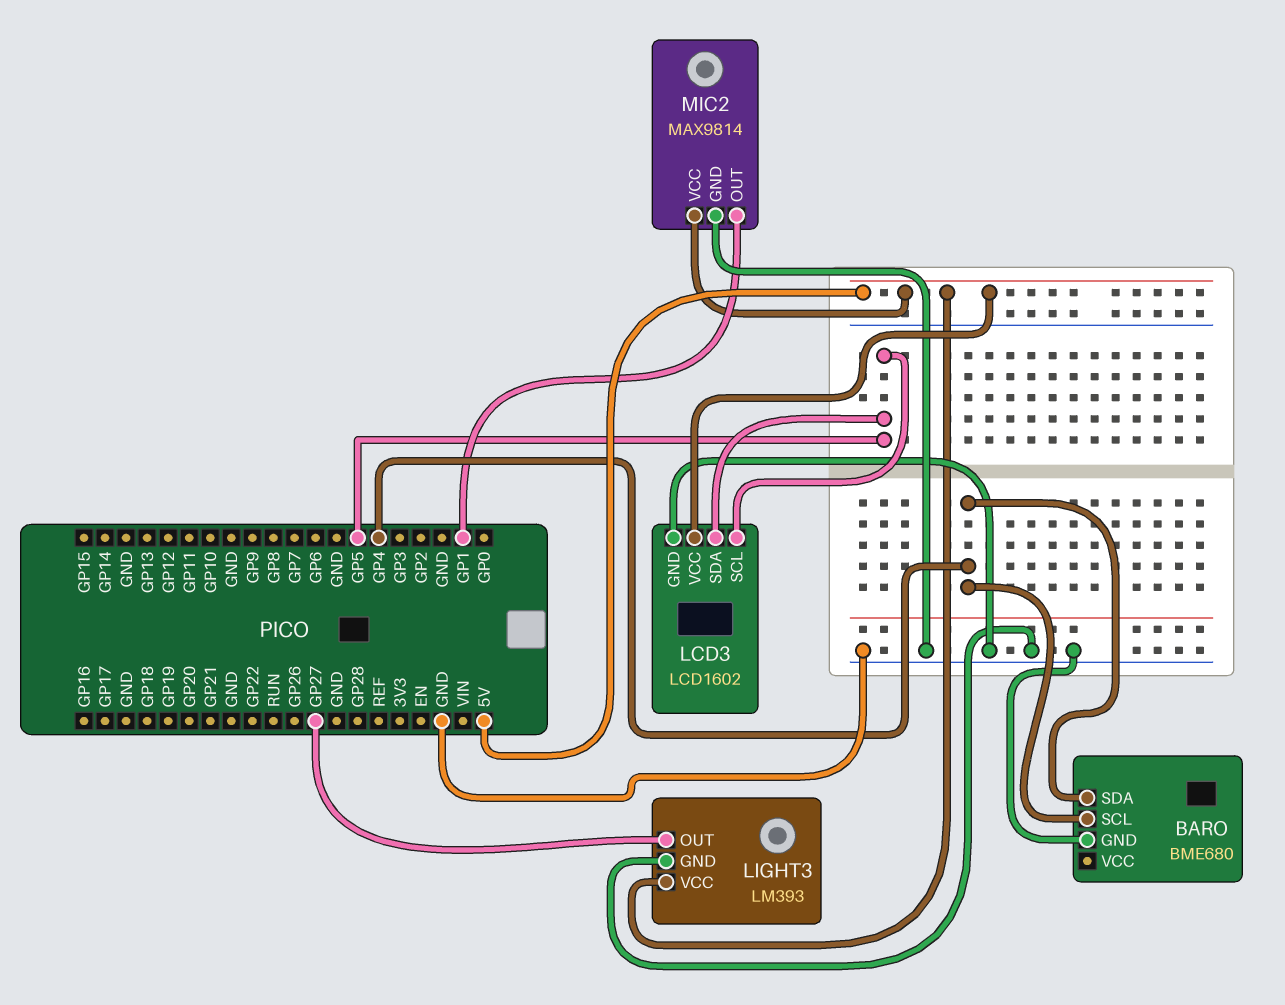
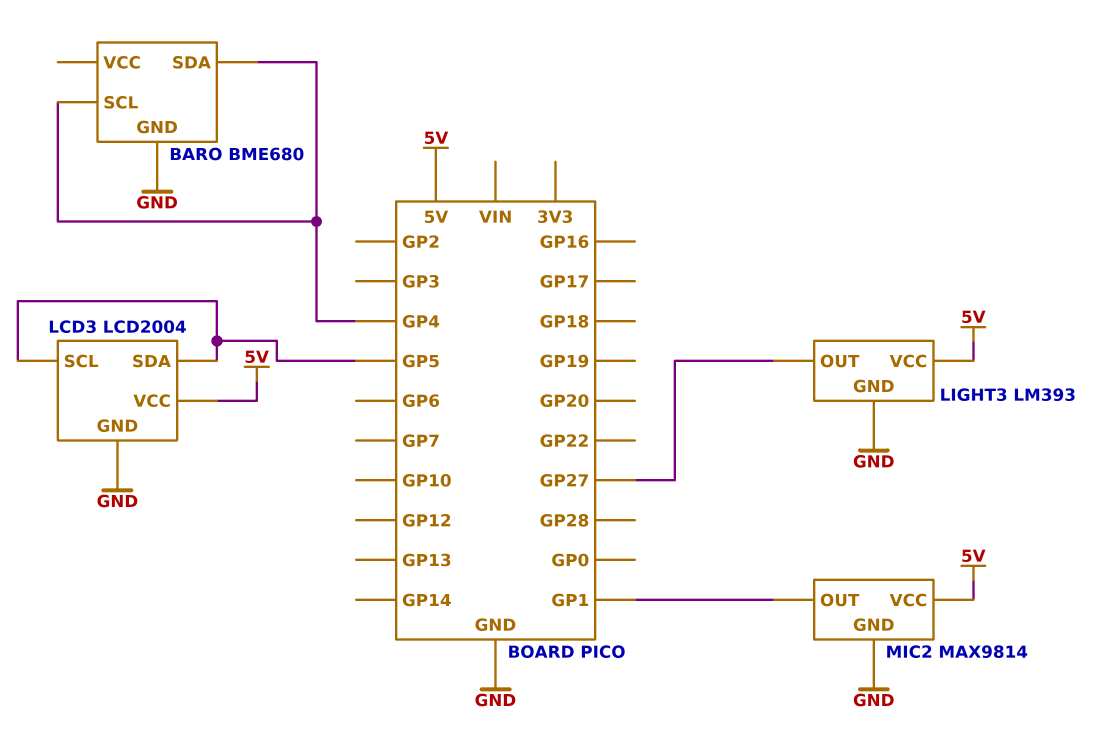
LCD3: LCD1602 -> LCD2004

